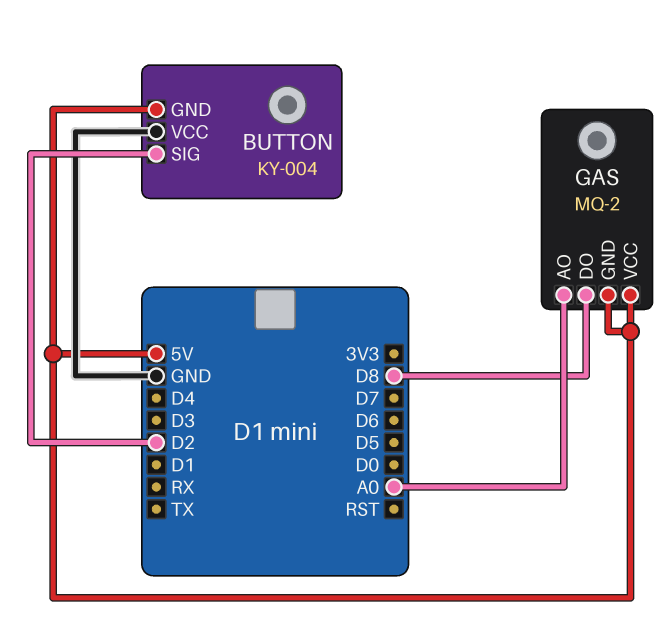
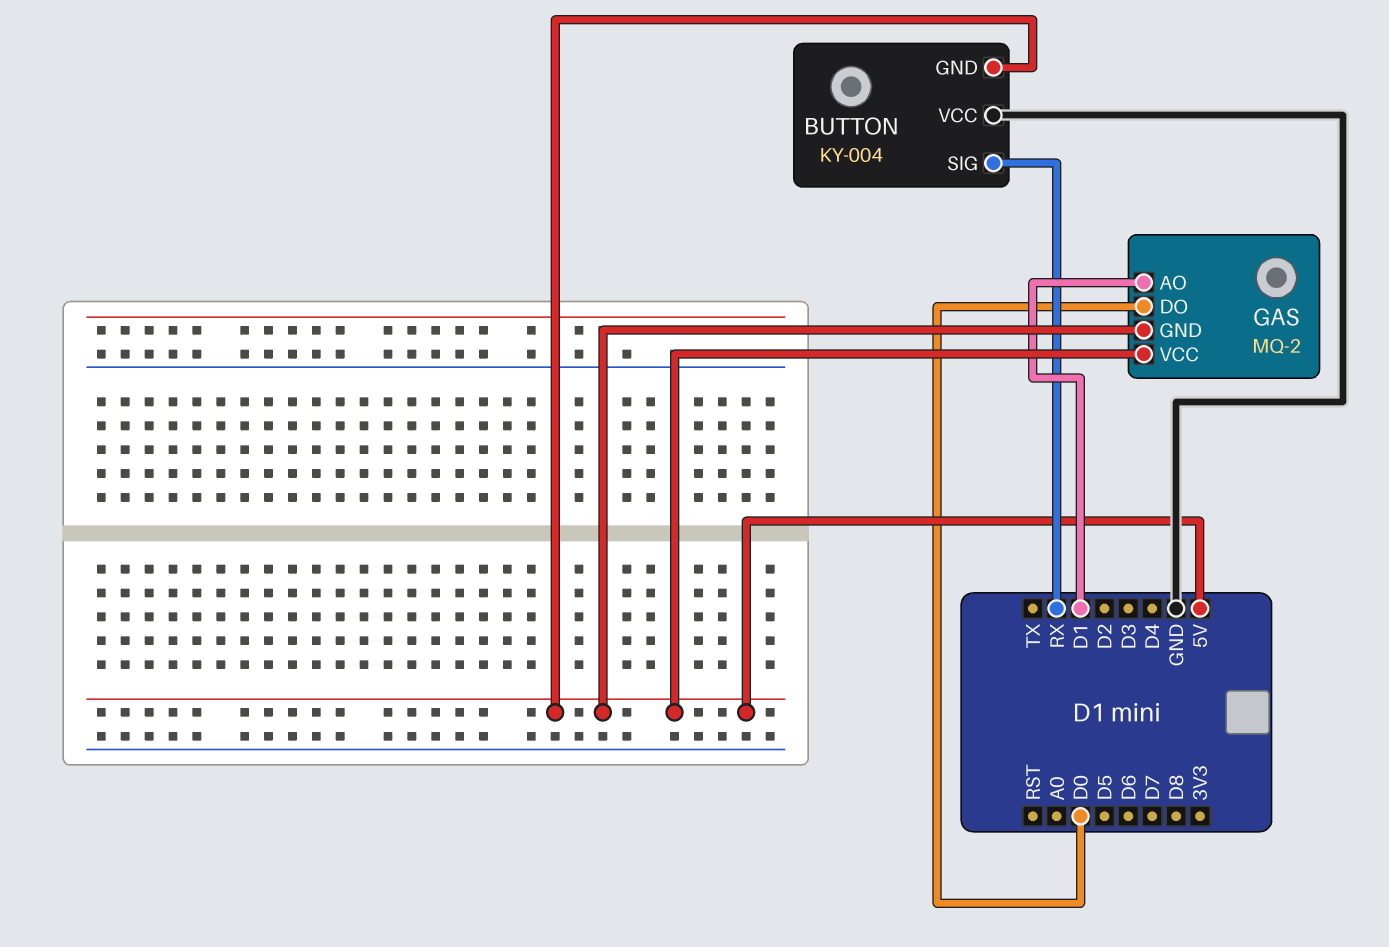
BUTTON pin SIG: D2 -> RX
GAS pin AO: A0 -> D1
GAS pin DO: D8 -> D0

